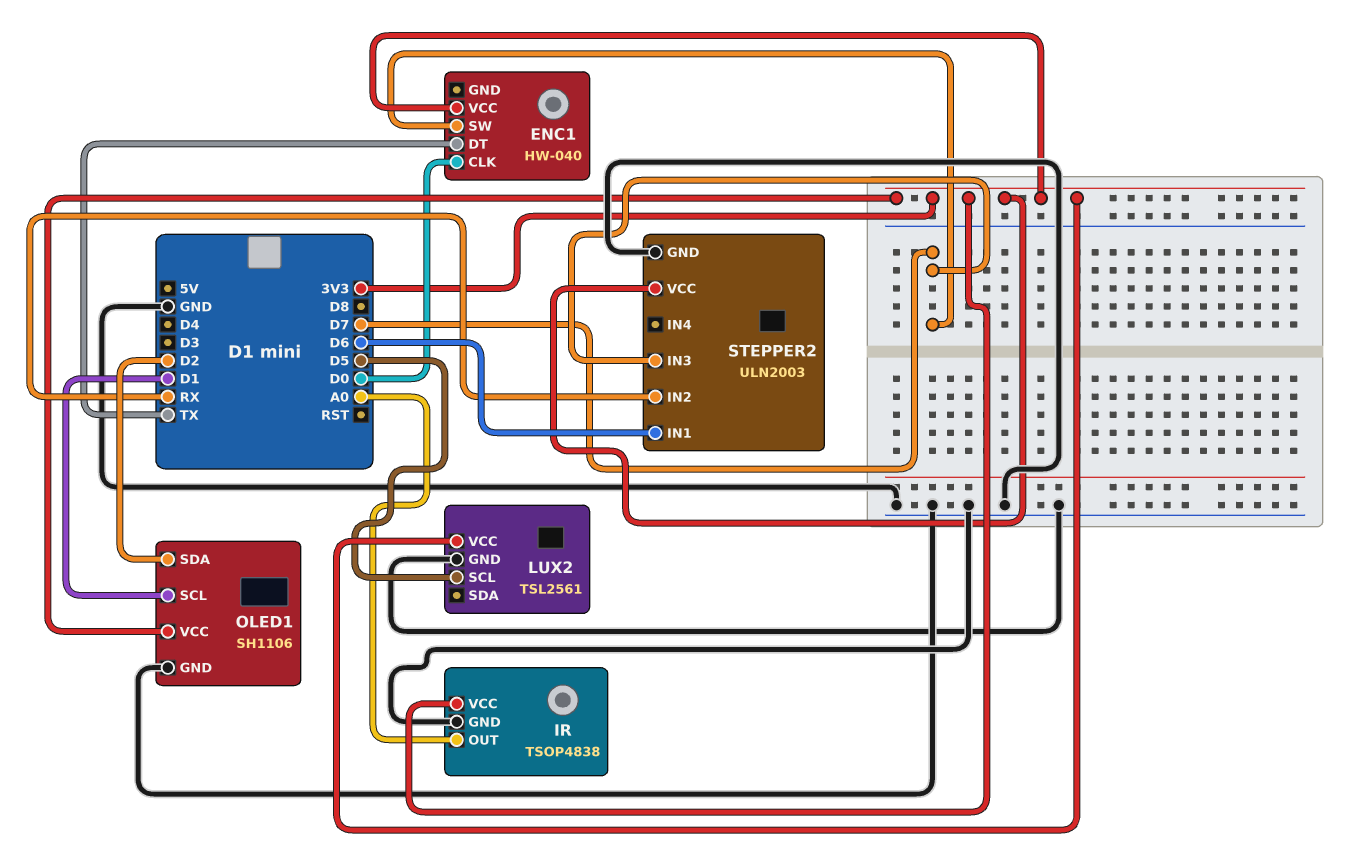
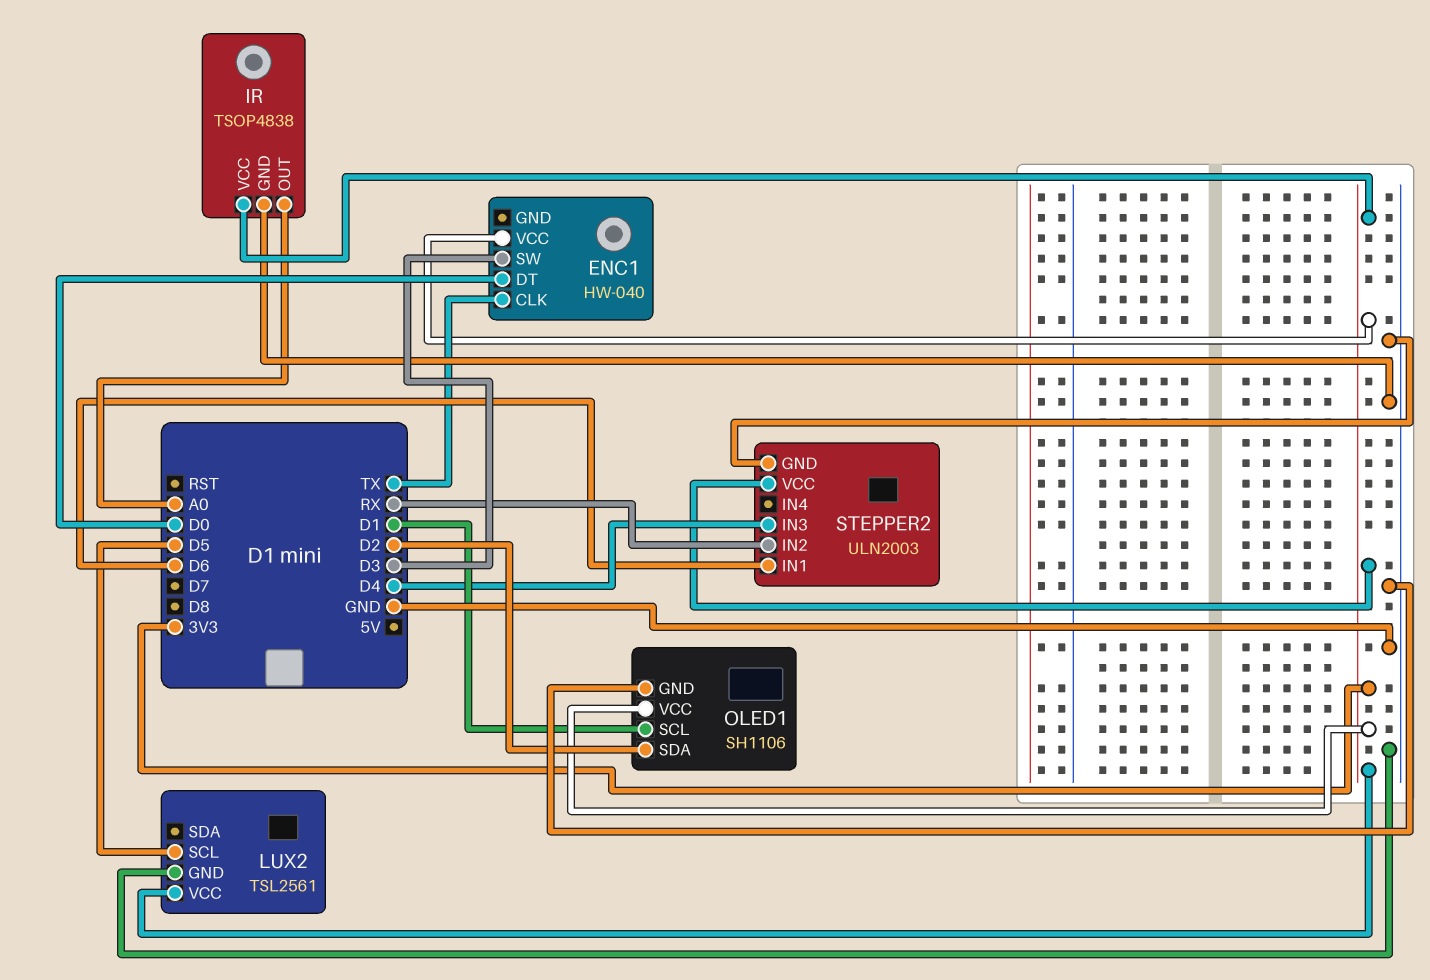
ENC1 pin CLK: D0 -> TX
ENC1 pin DT: TX -> D0
ENC1 pin SW: D7 -> D3
STEPPER2 pin IN3: D7 -> D4

